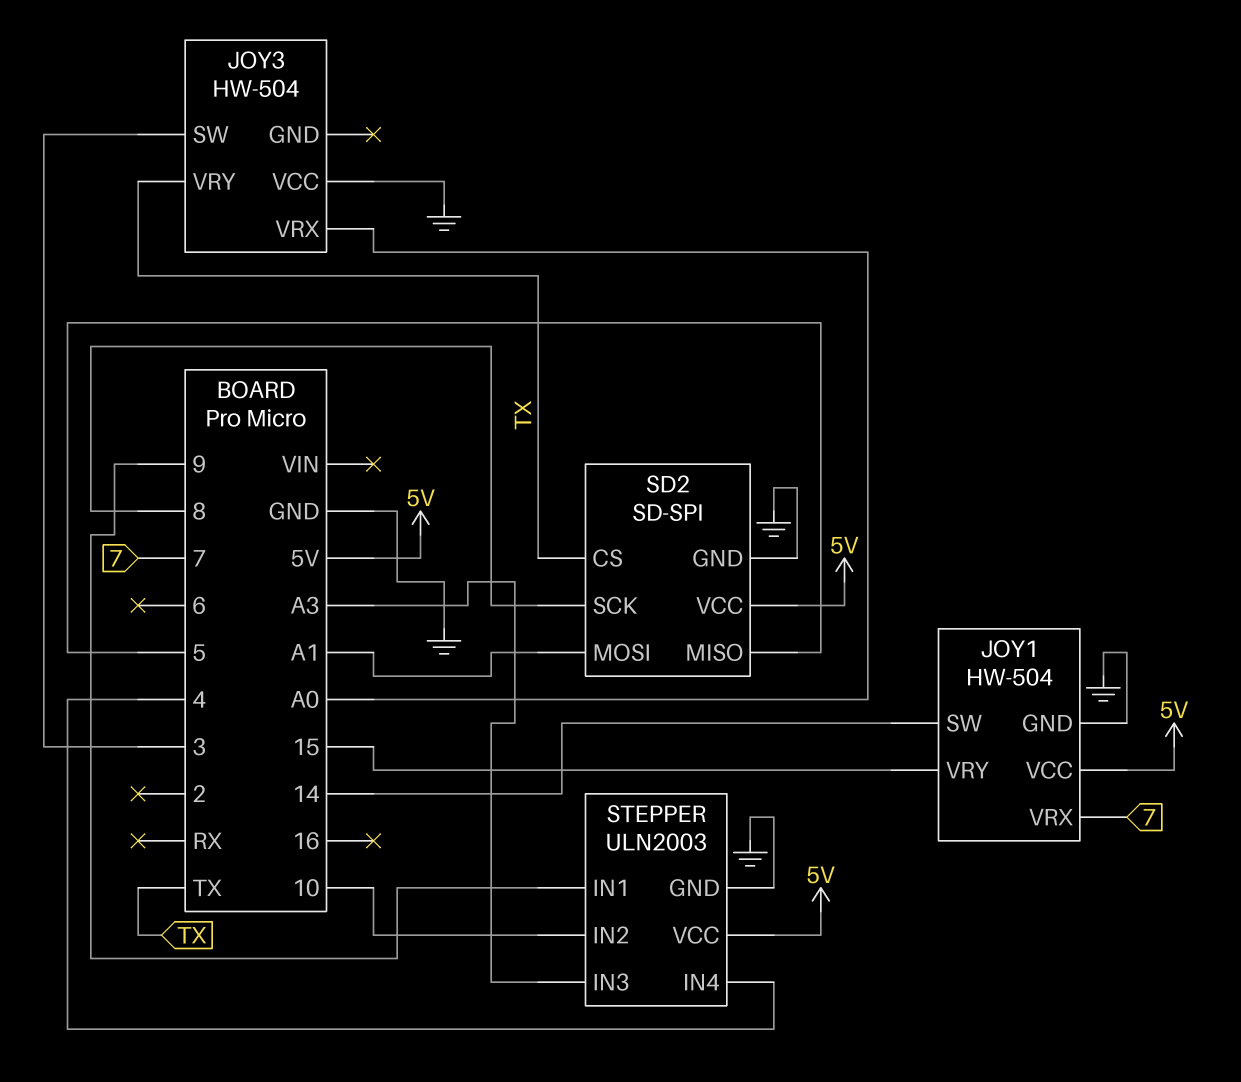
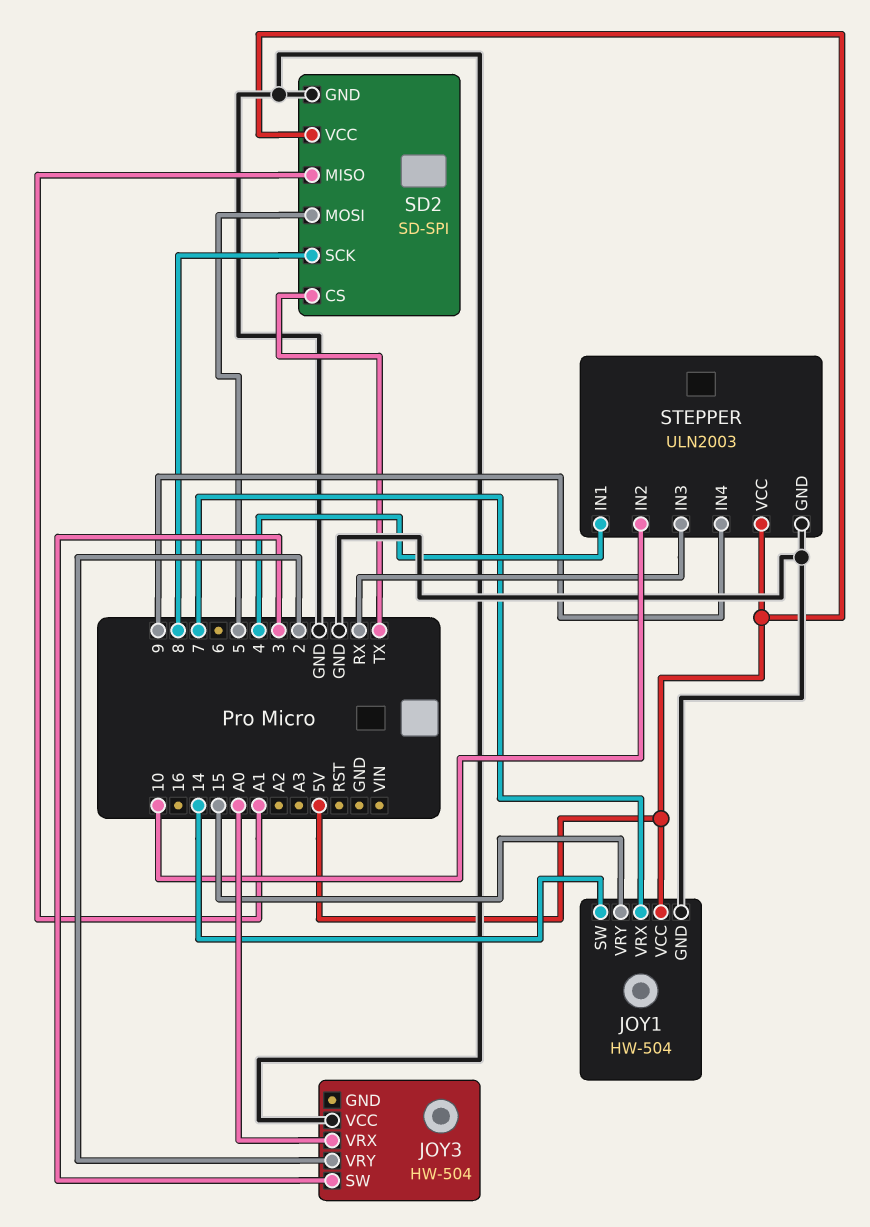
JOY3 pin VRY: TX -> 2
SD2 pin MISO: 5 -> A1
SD2 pin MOSI: A1 -> 5
STEPPER pin IN1: 9 -> 4
STEPPER pin IN3: A3 -> RX
STEPPER pin IN4: 4 -> 9

